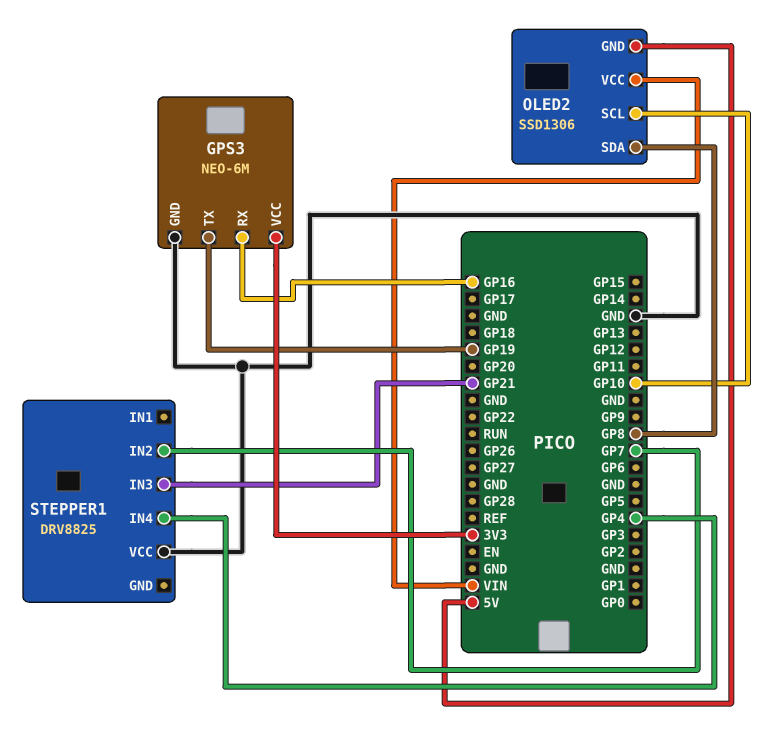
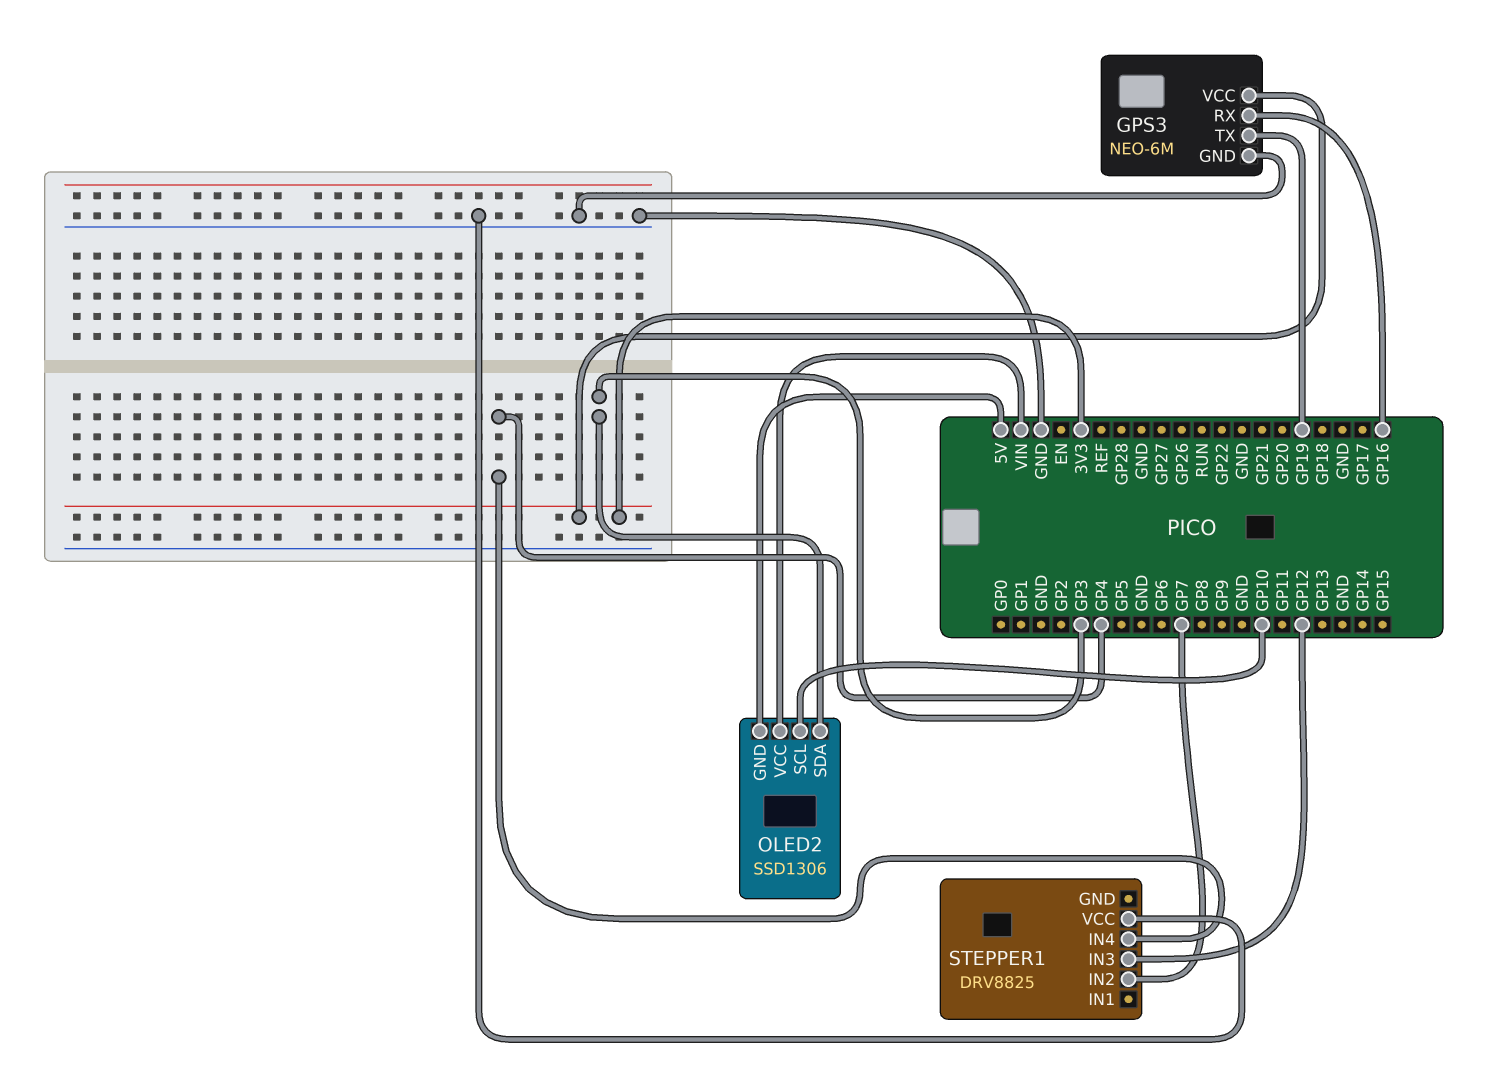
OLED2 pin SDA: GP8 -> GP3
STEPPER1 pin IN3: GP21 -> GP12

